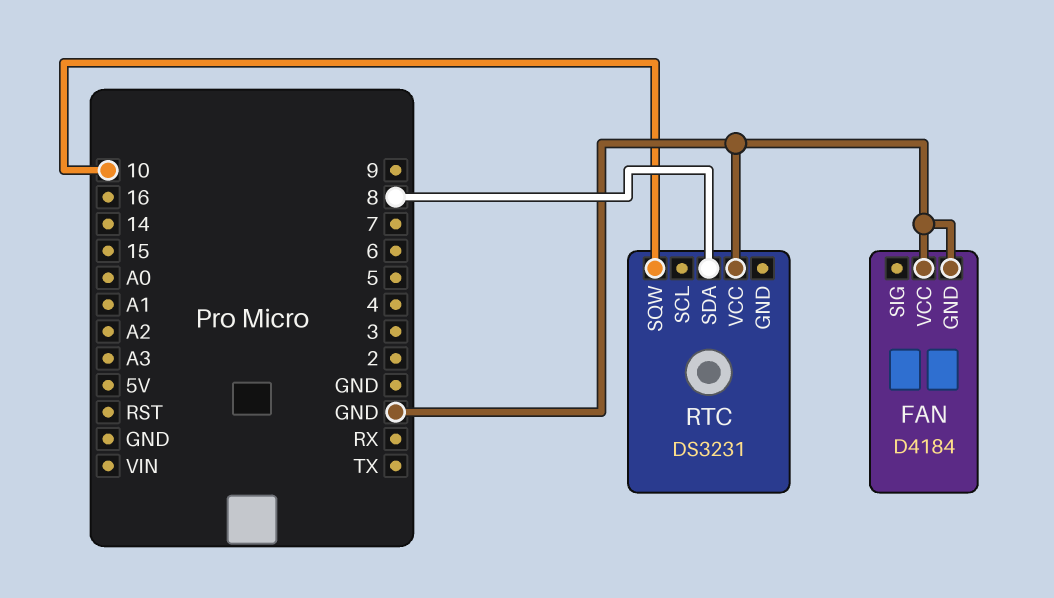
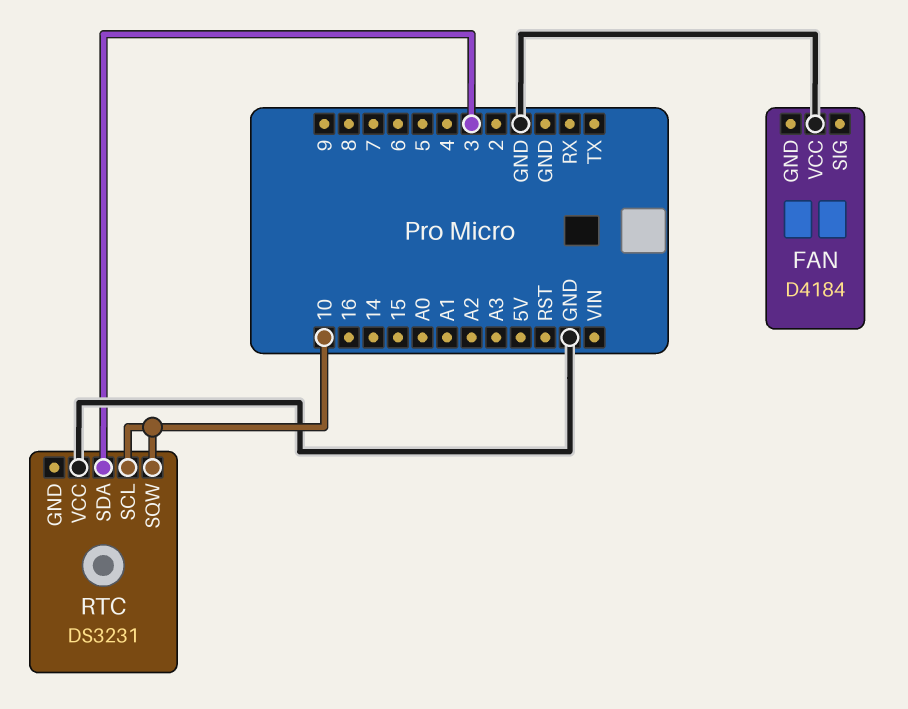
FAN pin GND: GND -> none
RTC pin SCL: none -> 10
RTC pin SDA: 8 -> 3

